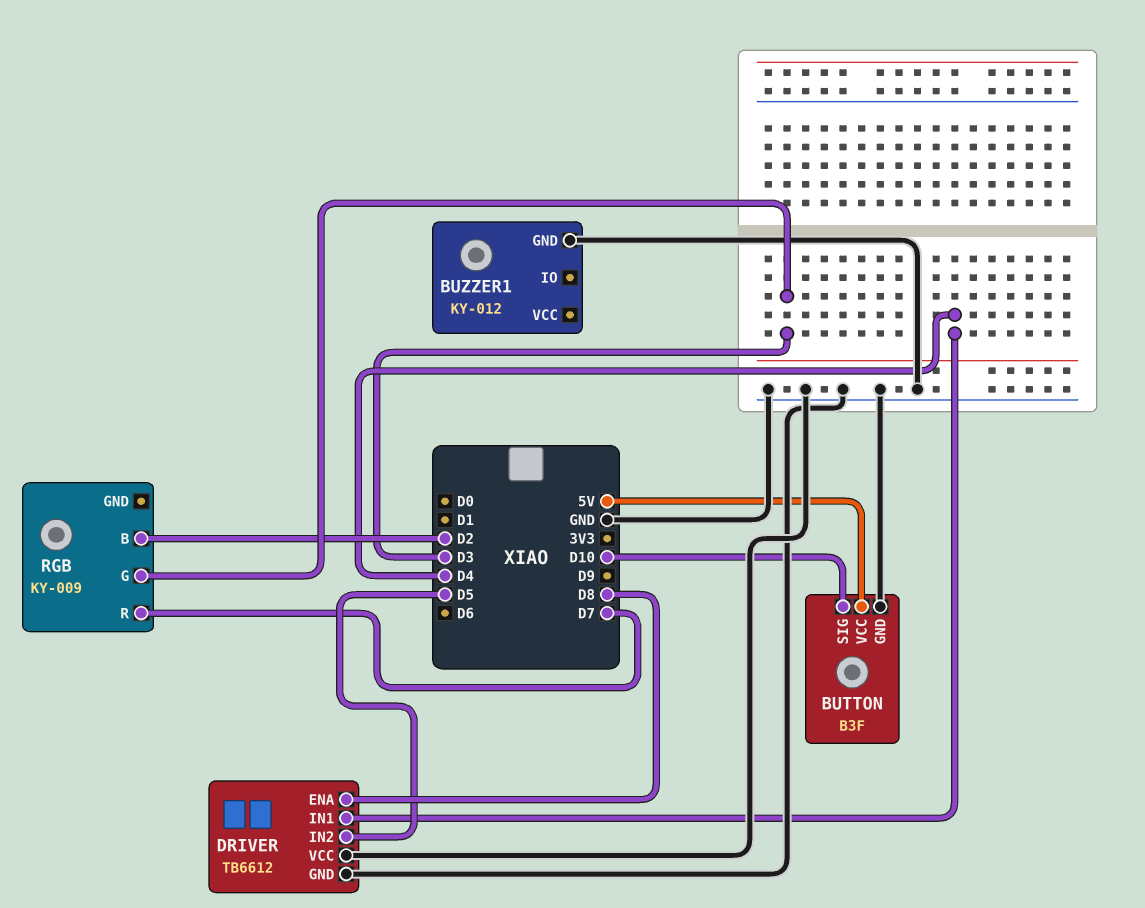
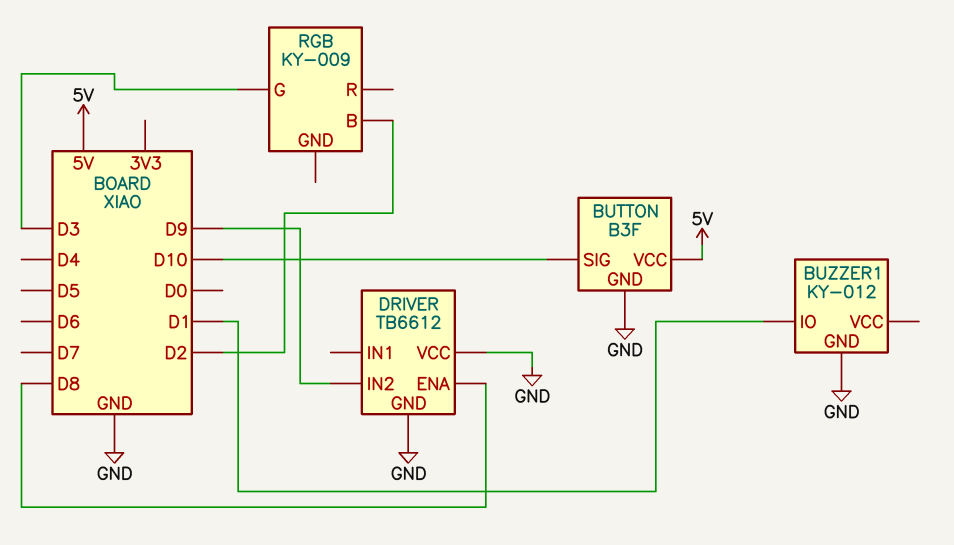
BUZZER1 pin IO: none -> D1
DRIVER pin IN1: D4 -> none
DRIVER pin IN2: D5 -> D9
RGB pin R: D7 -> none

